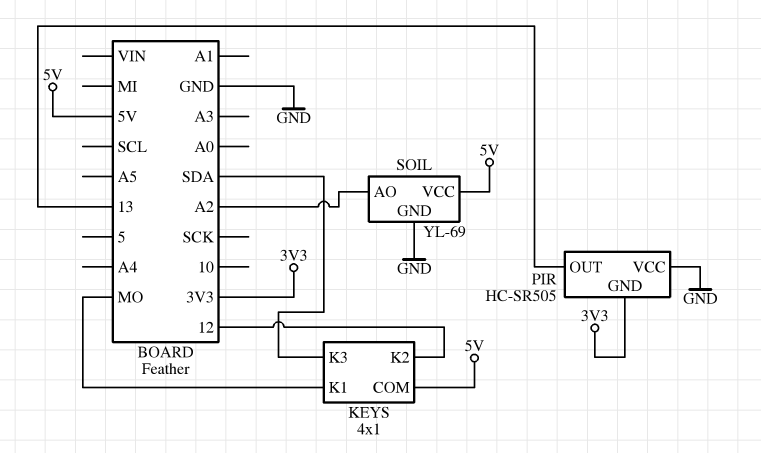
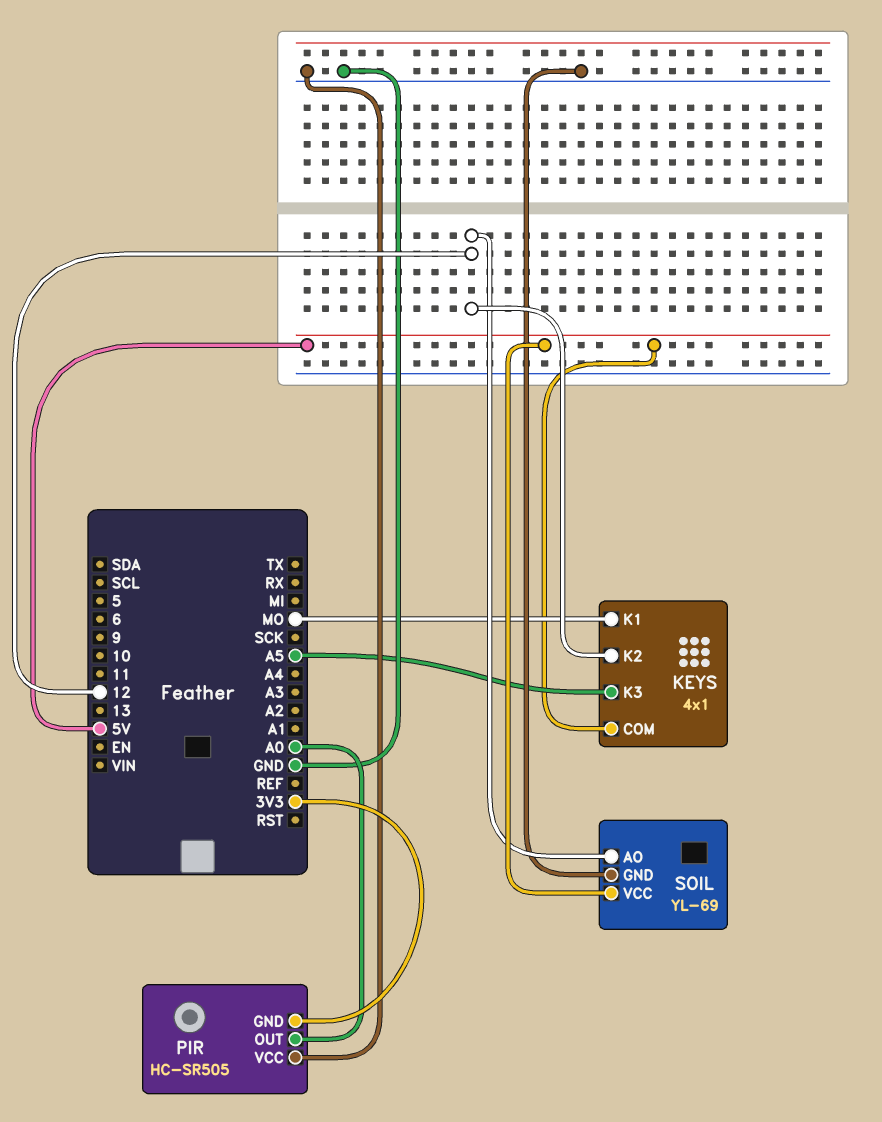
KEYS pin K3: SDA -> A5
PIR pin OUT: 13 -> A0
SOIL pin AO: A2 -> 12

